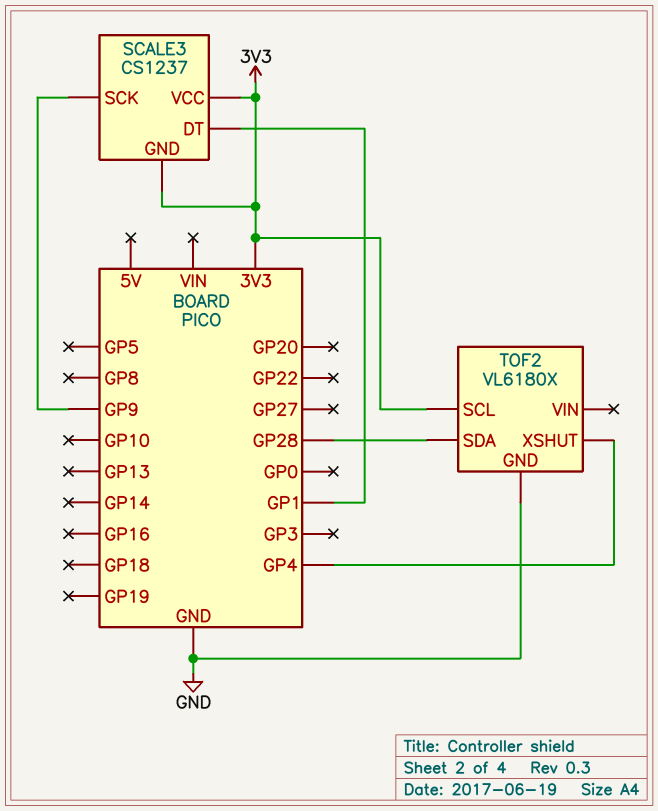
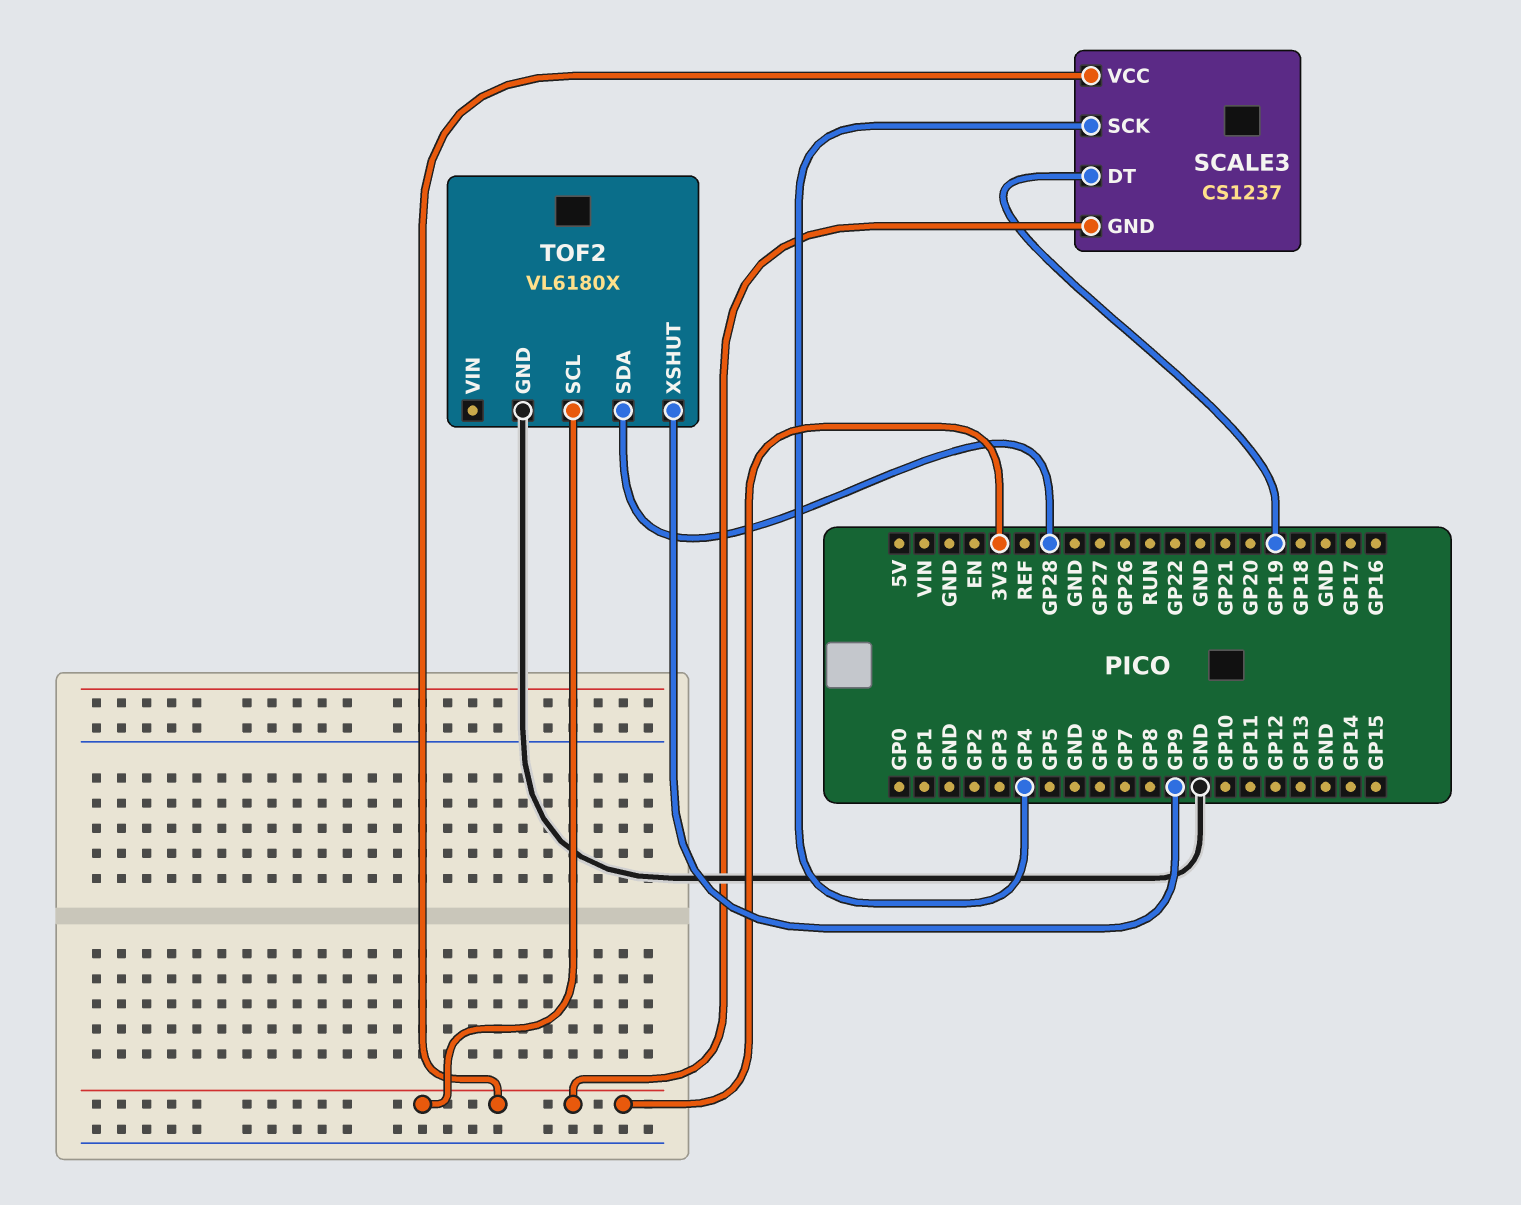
SCALE3 pin DT: GP1 -> GP19
SCALE3 pin SCK: GP9 -> GP4
TOF2 pin XSHUT: GP4 -> GP9

